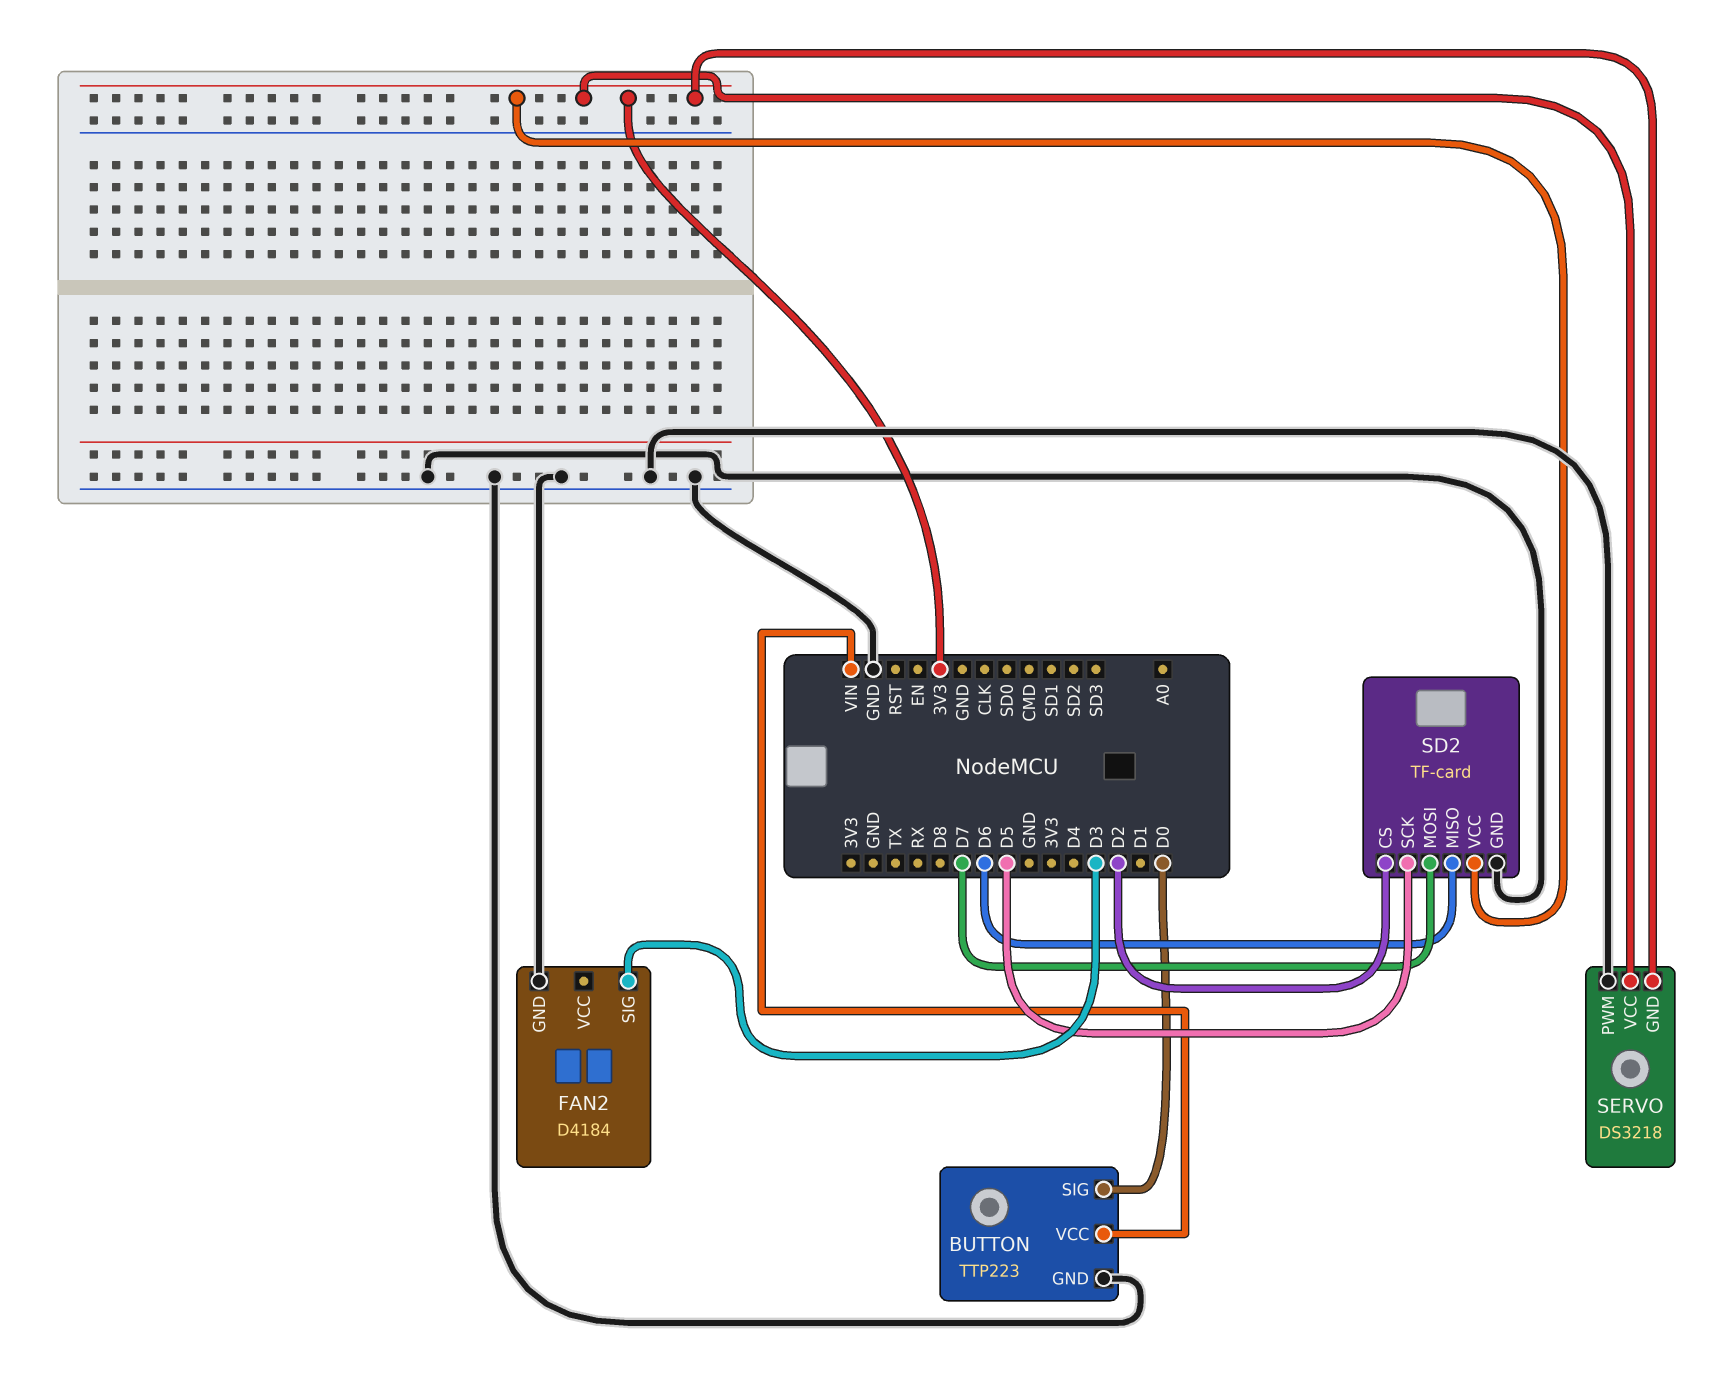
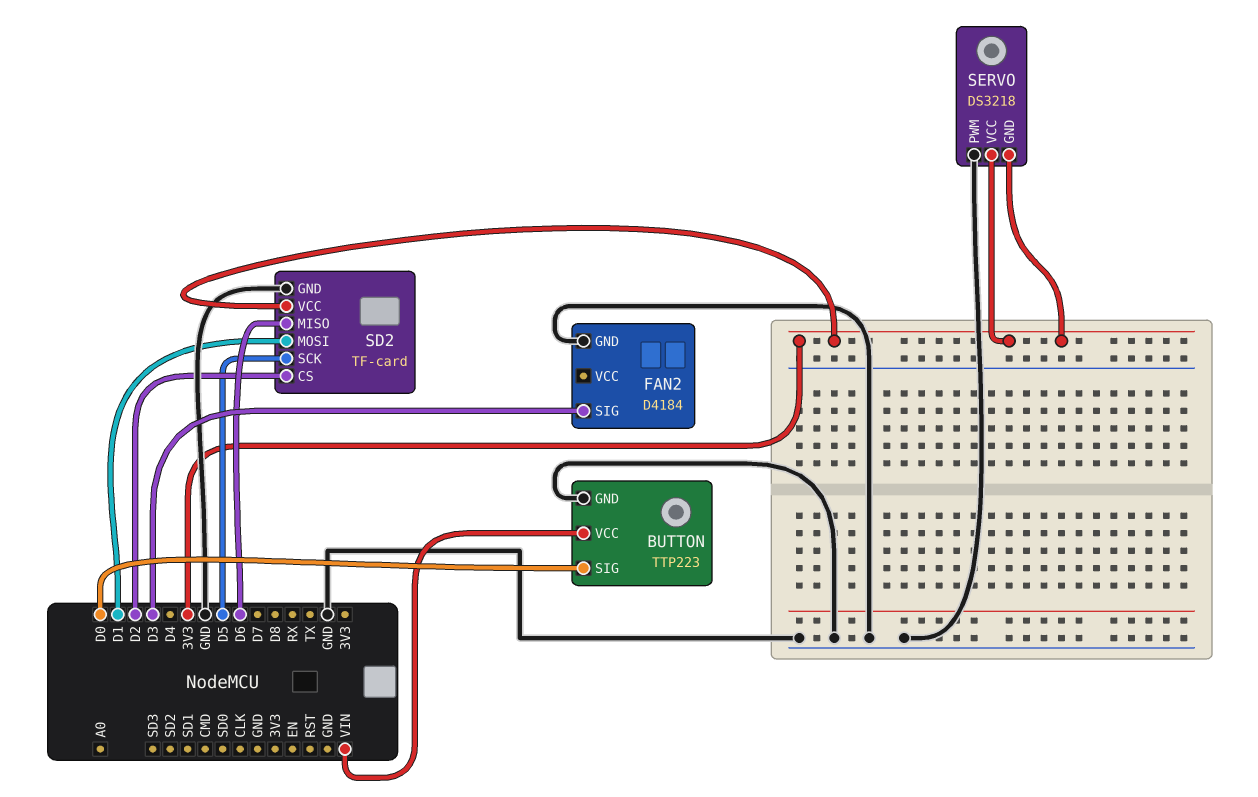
SD2 pin MOSI: D7 -> D1

